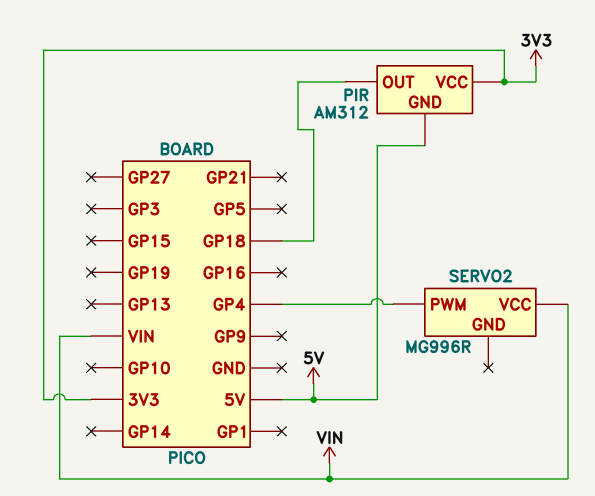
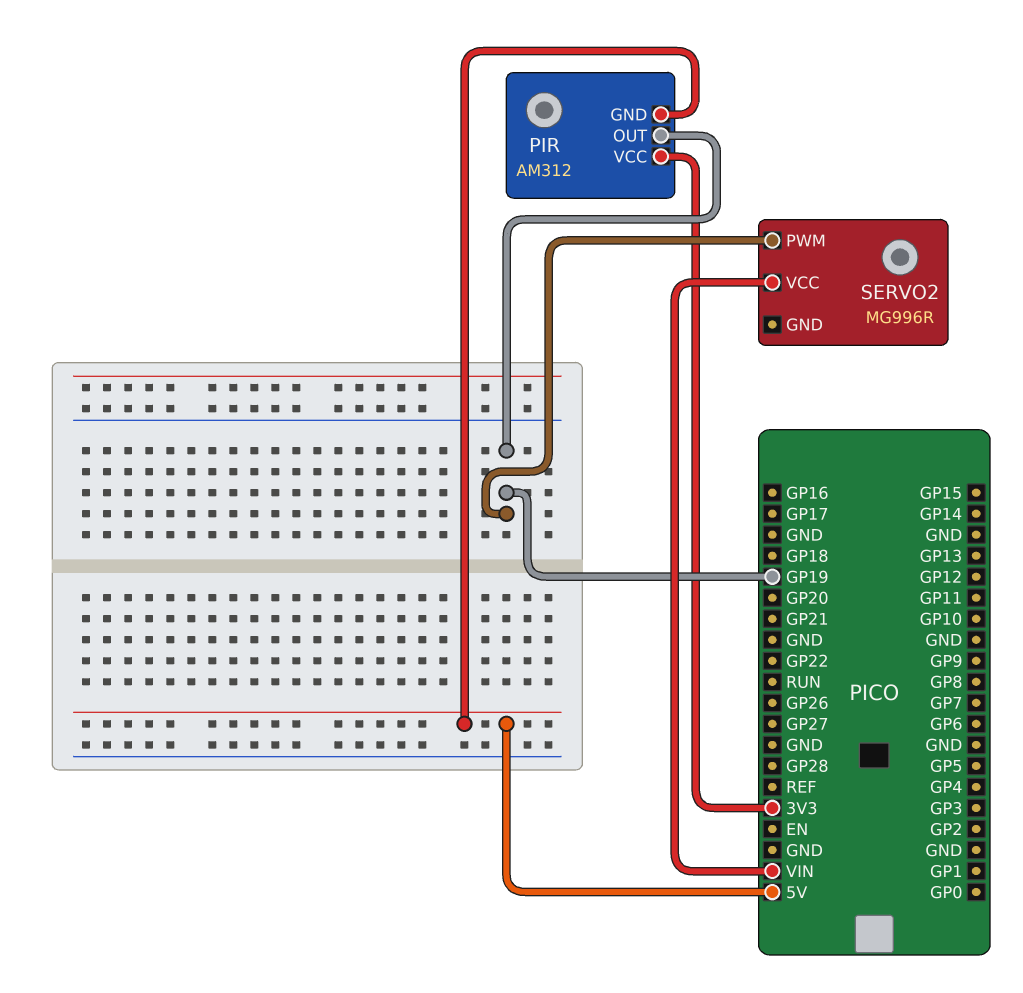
PIR pin OUT: GP18 -> GP19
SERVO2 pin PWM: GP4 -> GP19

